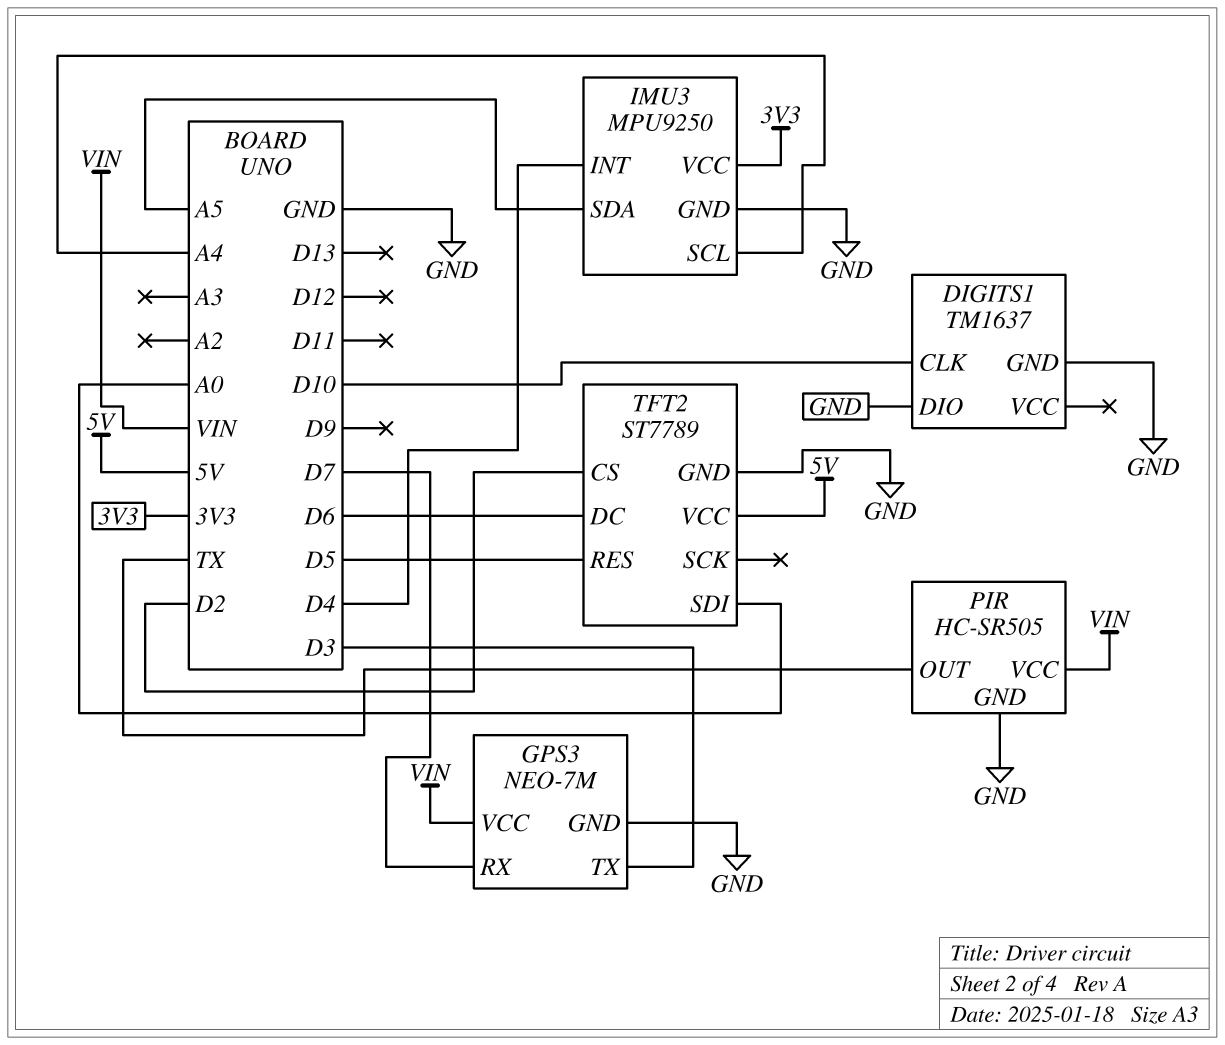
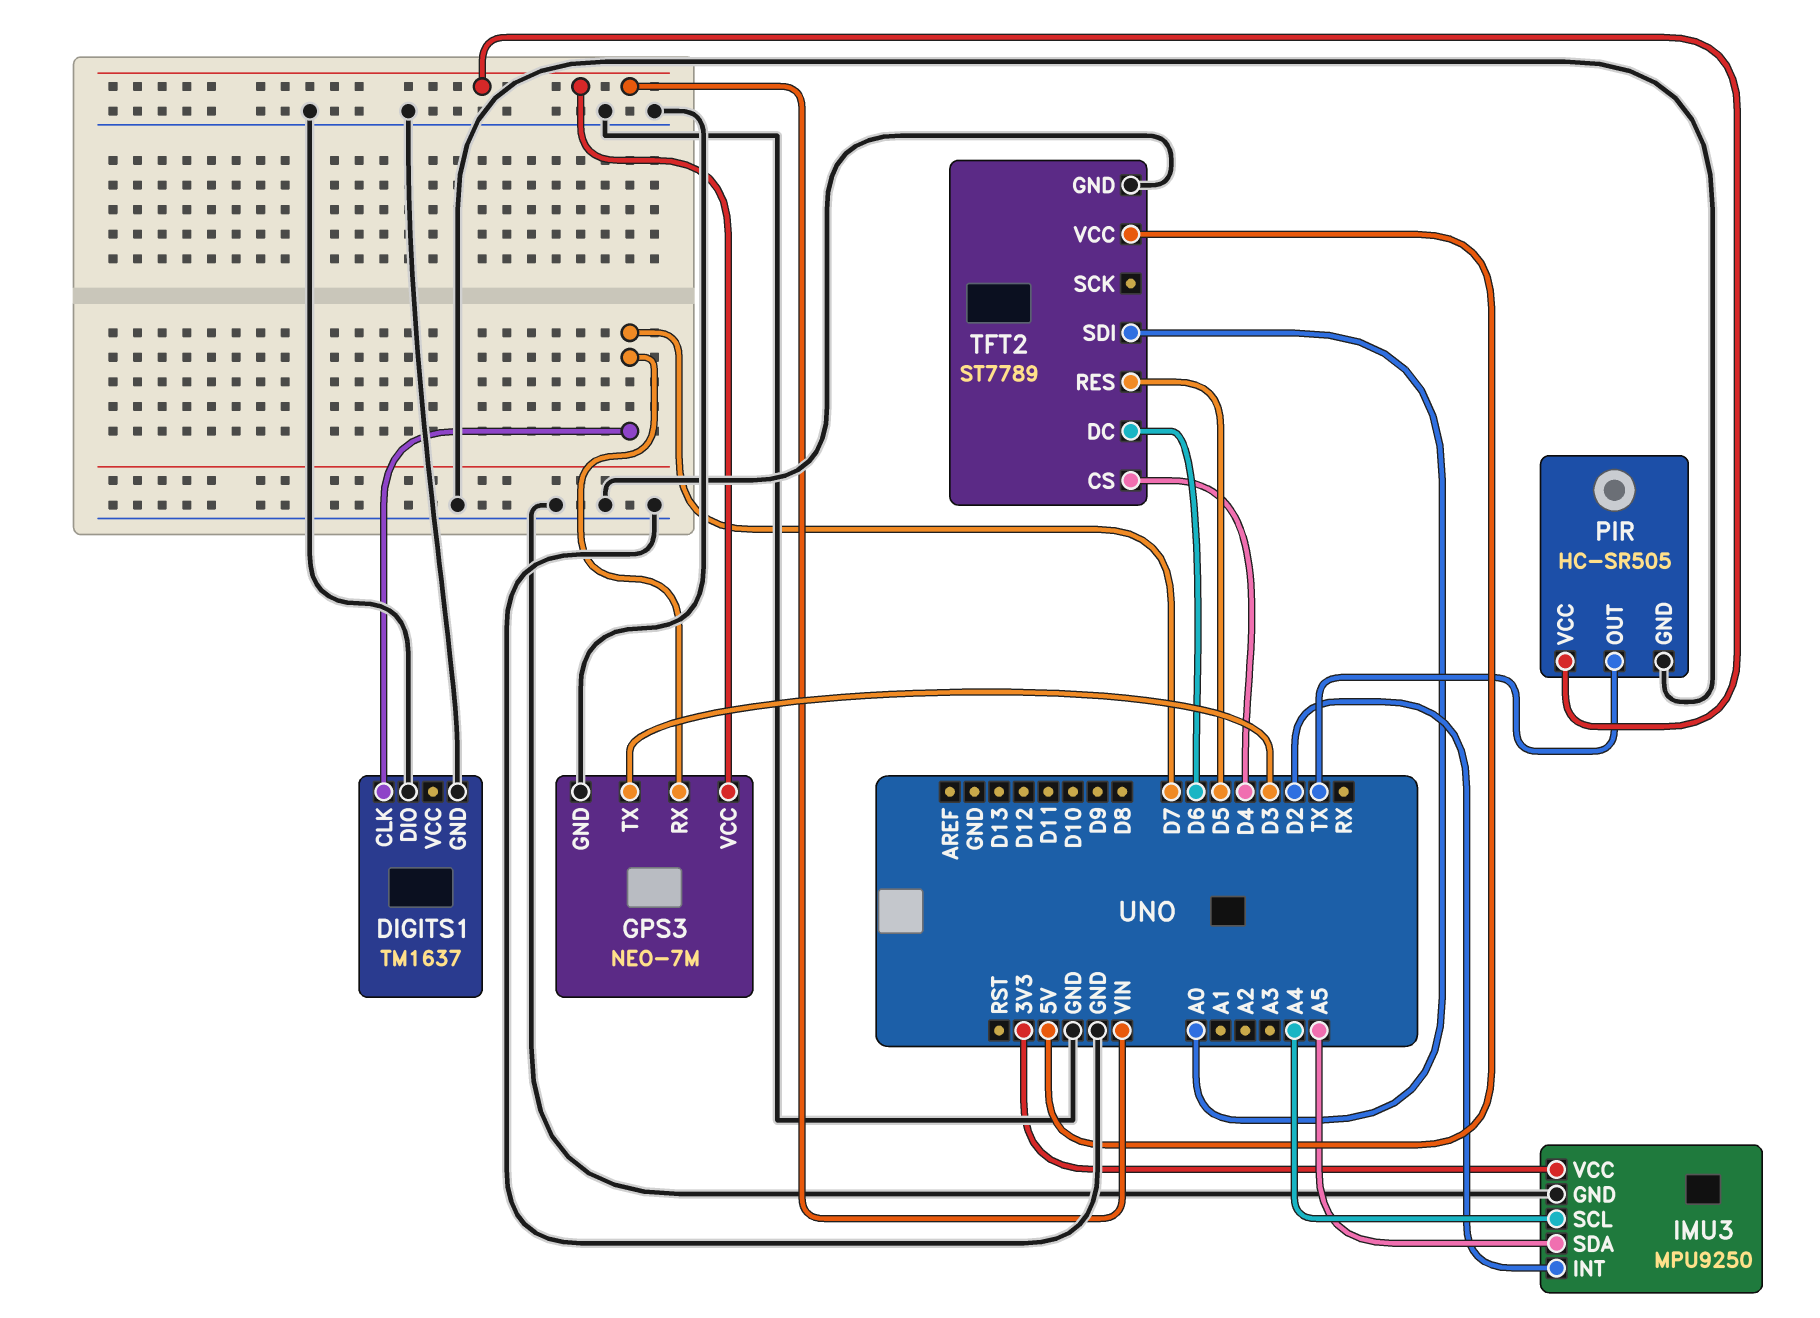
DIGITS1 pin CLK: D10 -> D7
IMU3 pin INT: D4 -> D2
TFT2 pin CS: D2 -> D4

